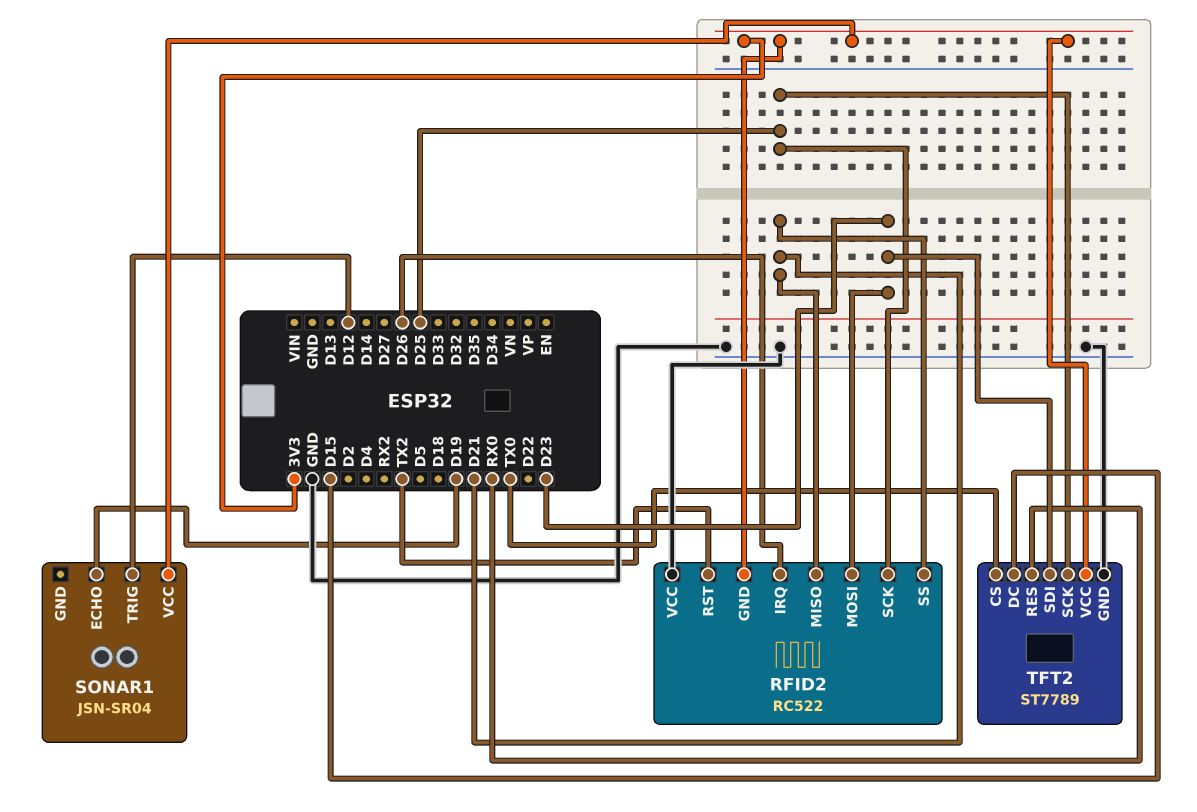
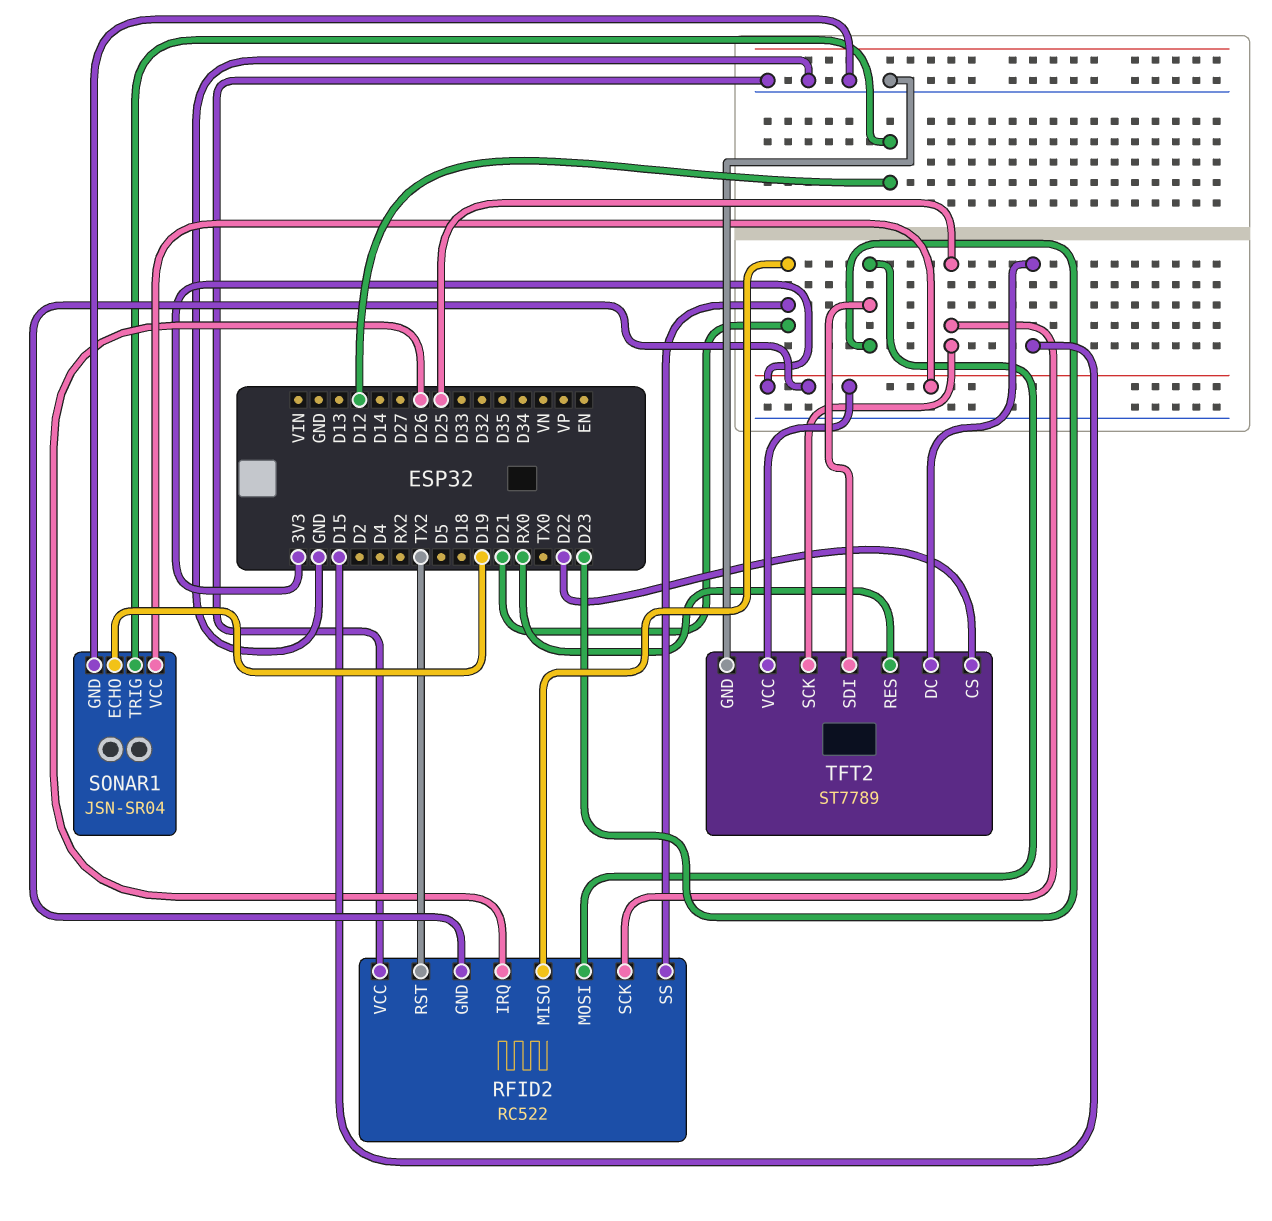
SONAR1 pin GND: none -> GND
TFT2 pin CS: TX0 -> D22

